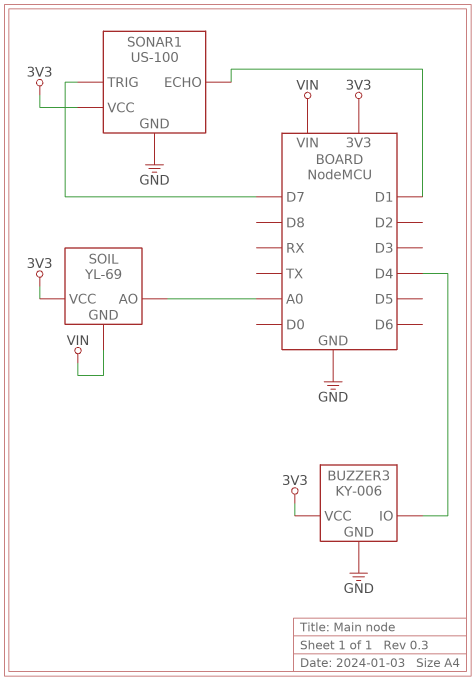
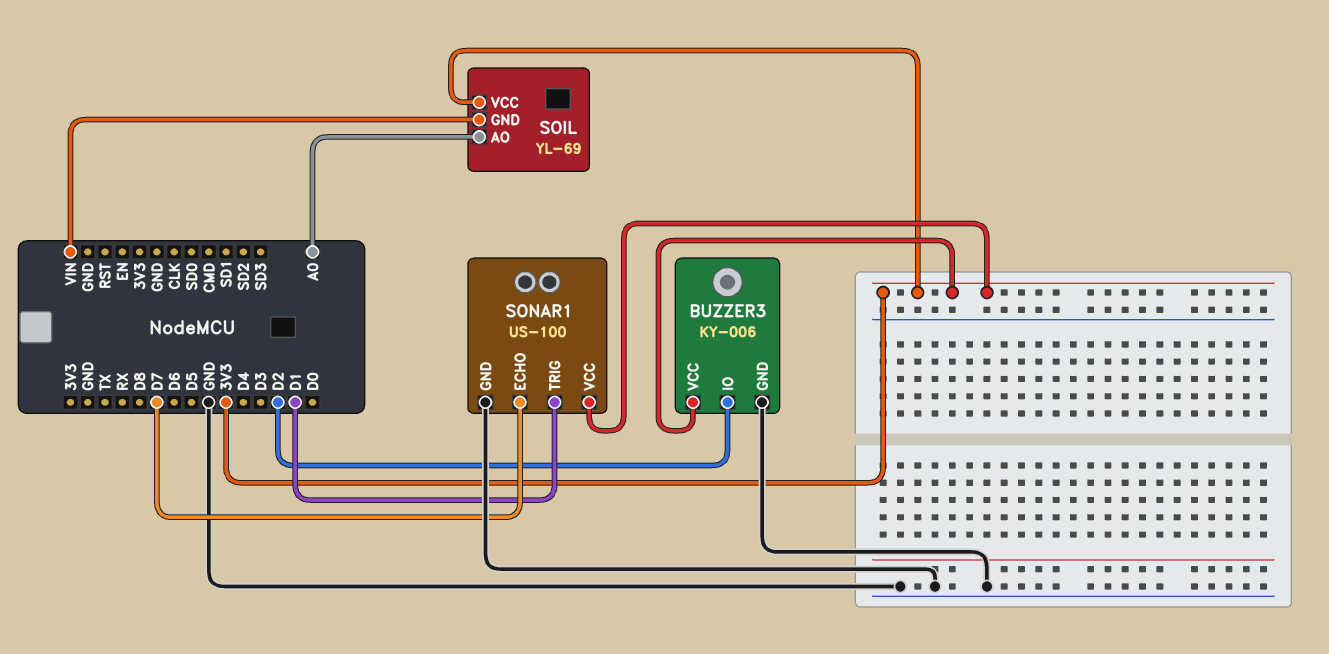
BUZZER3 pin IO: D4 -> D2
SONAR1 pin ECHO: D1 -> D7
SONAR1 pin TRIG: D7 -> D1

